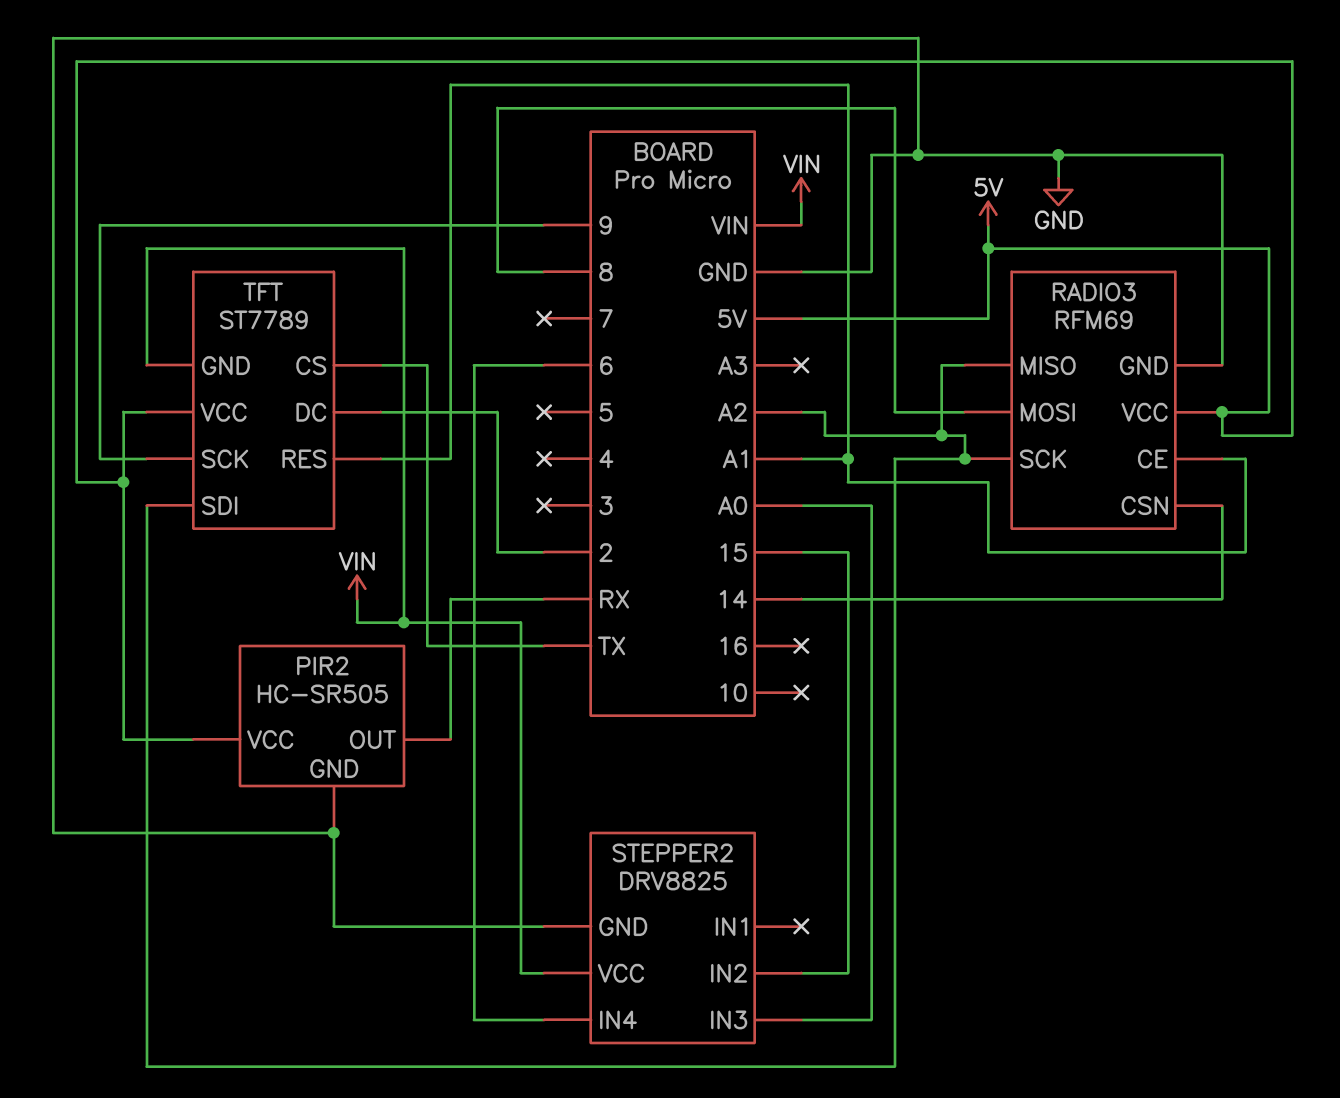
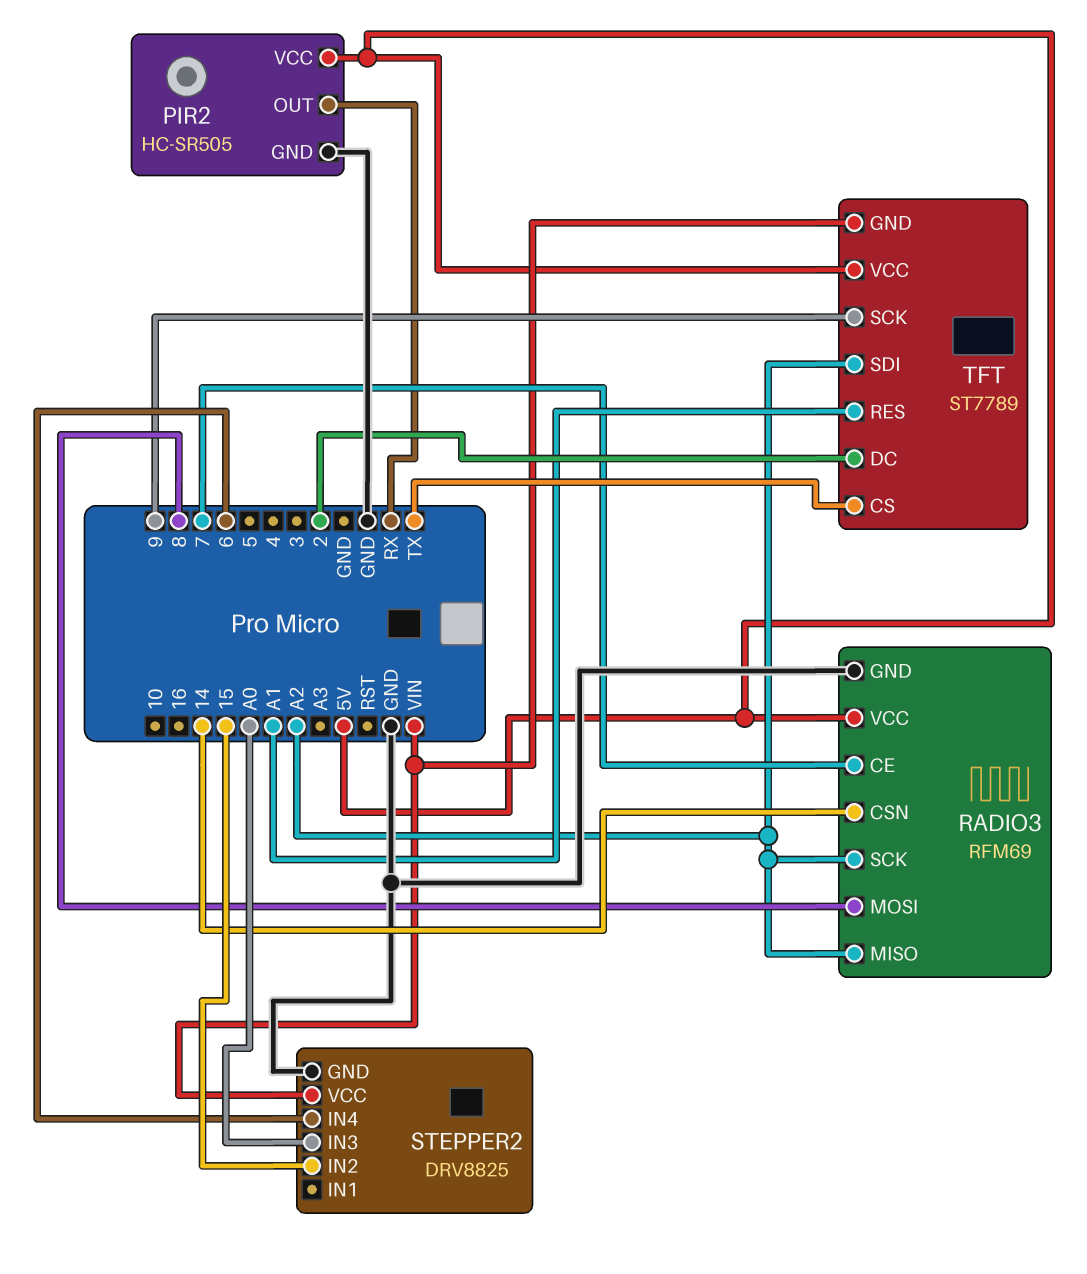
RADIO3 pin CE: A1 -> 7

